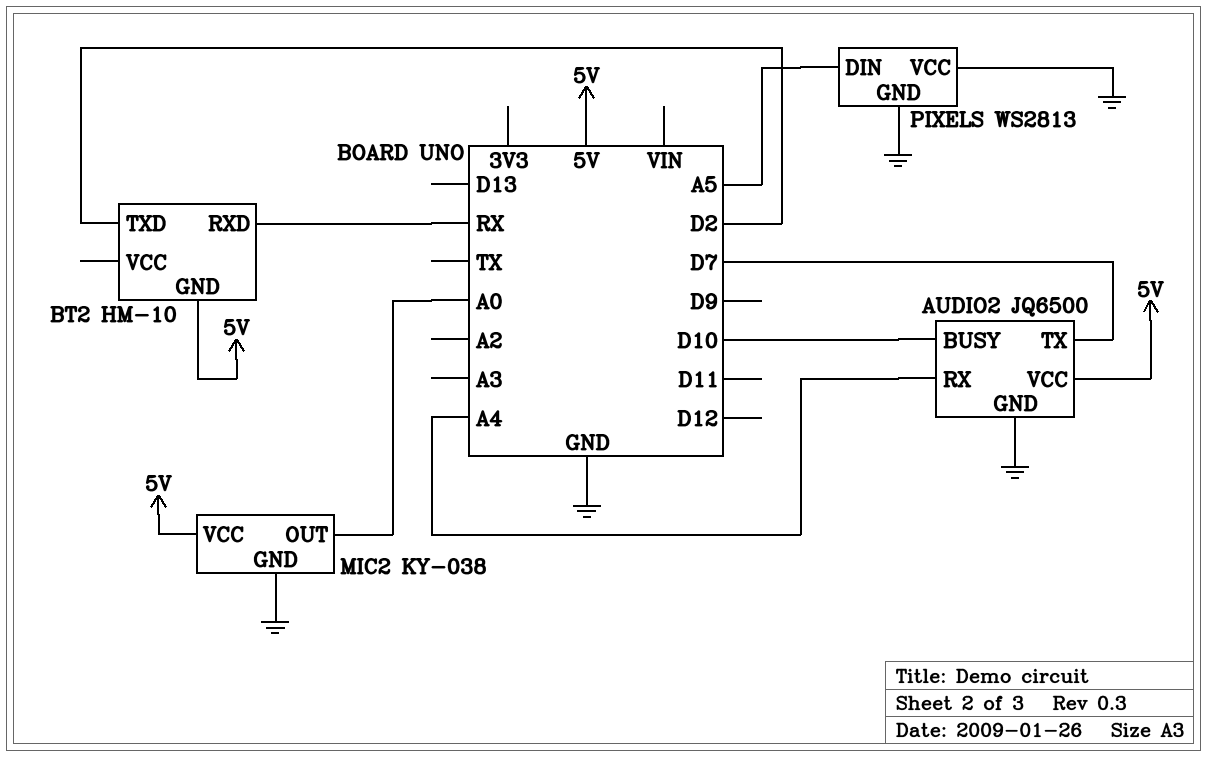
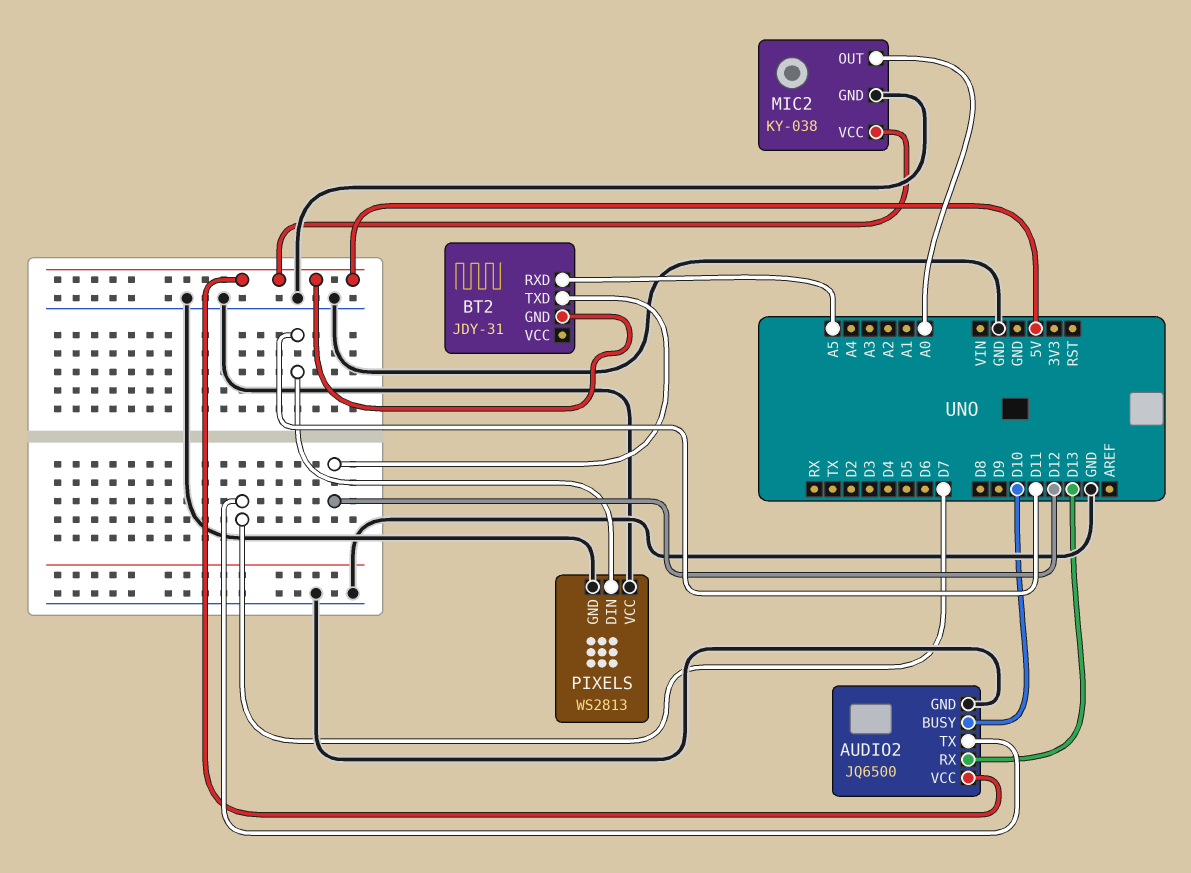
AUDIO2 pin RX: A4 -> D13
BT2: HM-10 -> JDY-31
BT2 pin RXD: RX -> A5
BT2 pin TXD: D2 -> D12
PIXELS pin DIN: A5 -> D11

